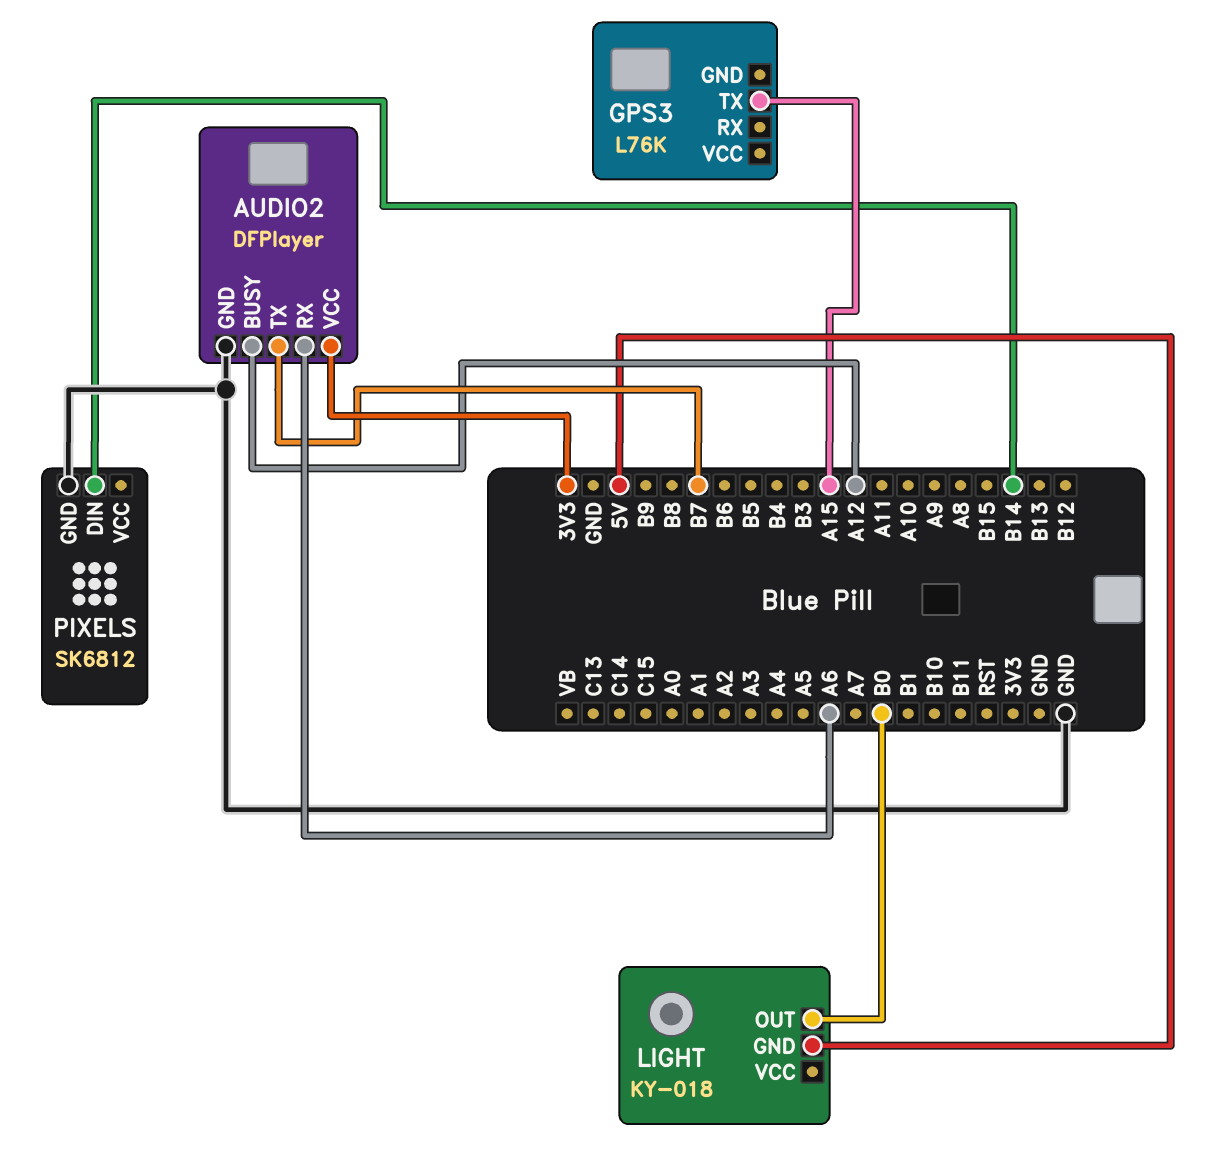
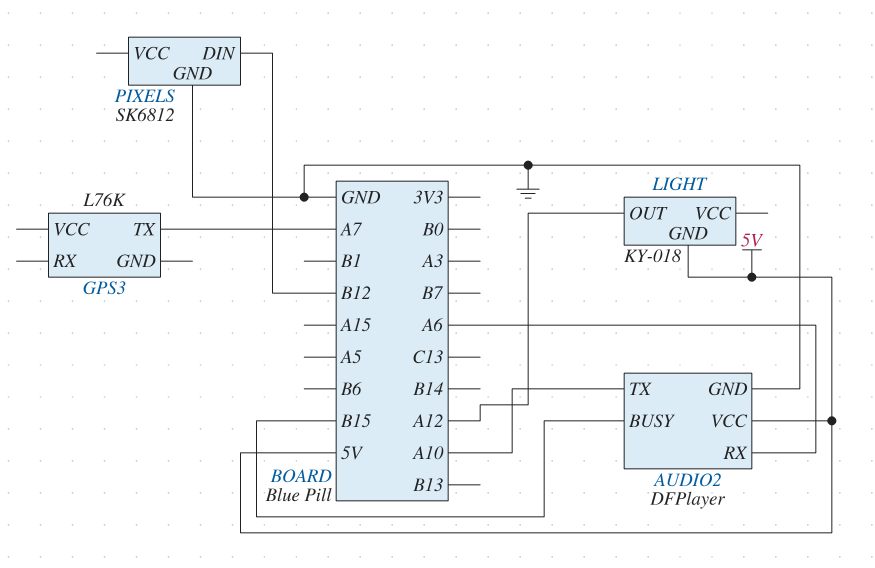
AUDIO2 pin BUSY: A12 -> B15
AUDIO2 pin TX: B7 -> A10
AUDIO2 pin VCC: 3V3 -> 5V
GPS3 pin TX: A15 -> A7
LIGHT pin OUT: B0 -> A12
PIXELS pin DIN: B14 -> B12

